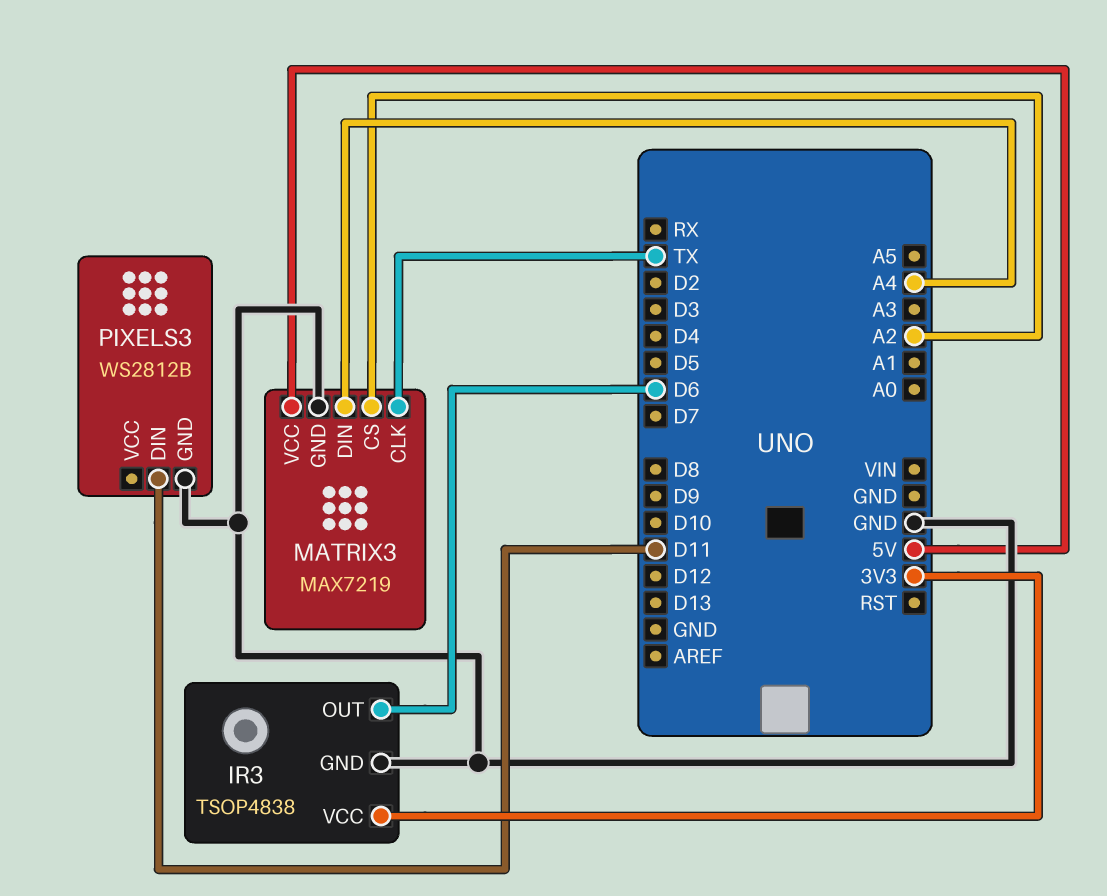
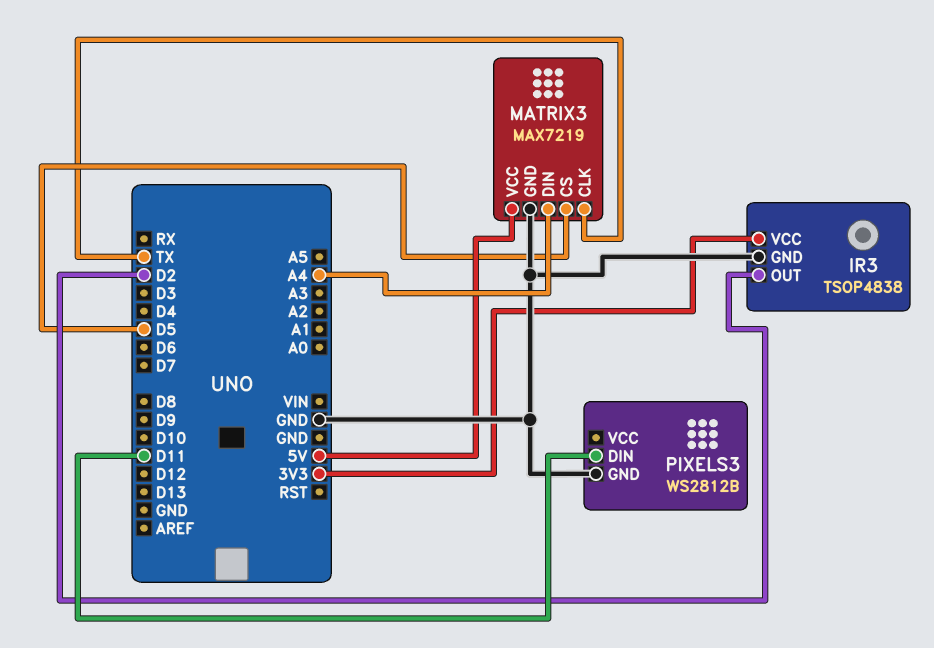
IR3 pin OUT: D6 -> D2
MATRIX3 pin CS: A2 -> D5

